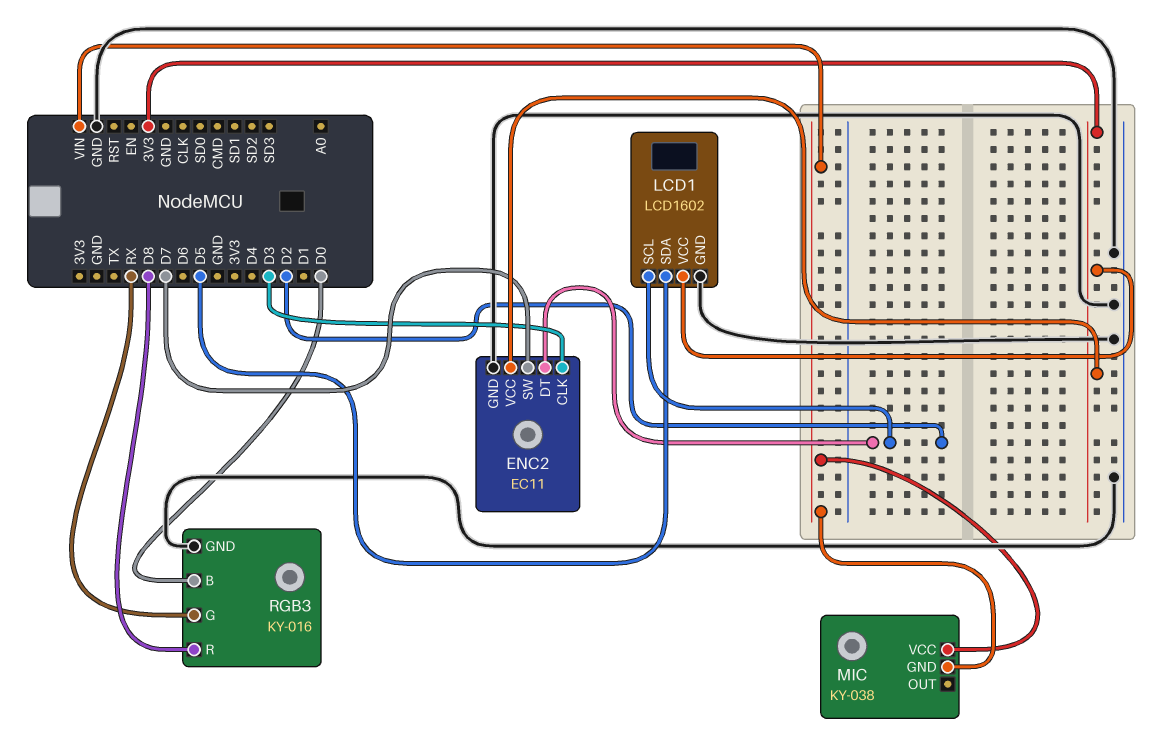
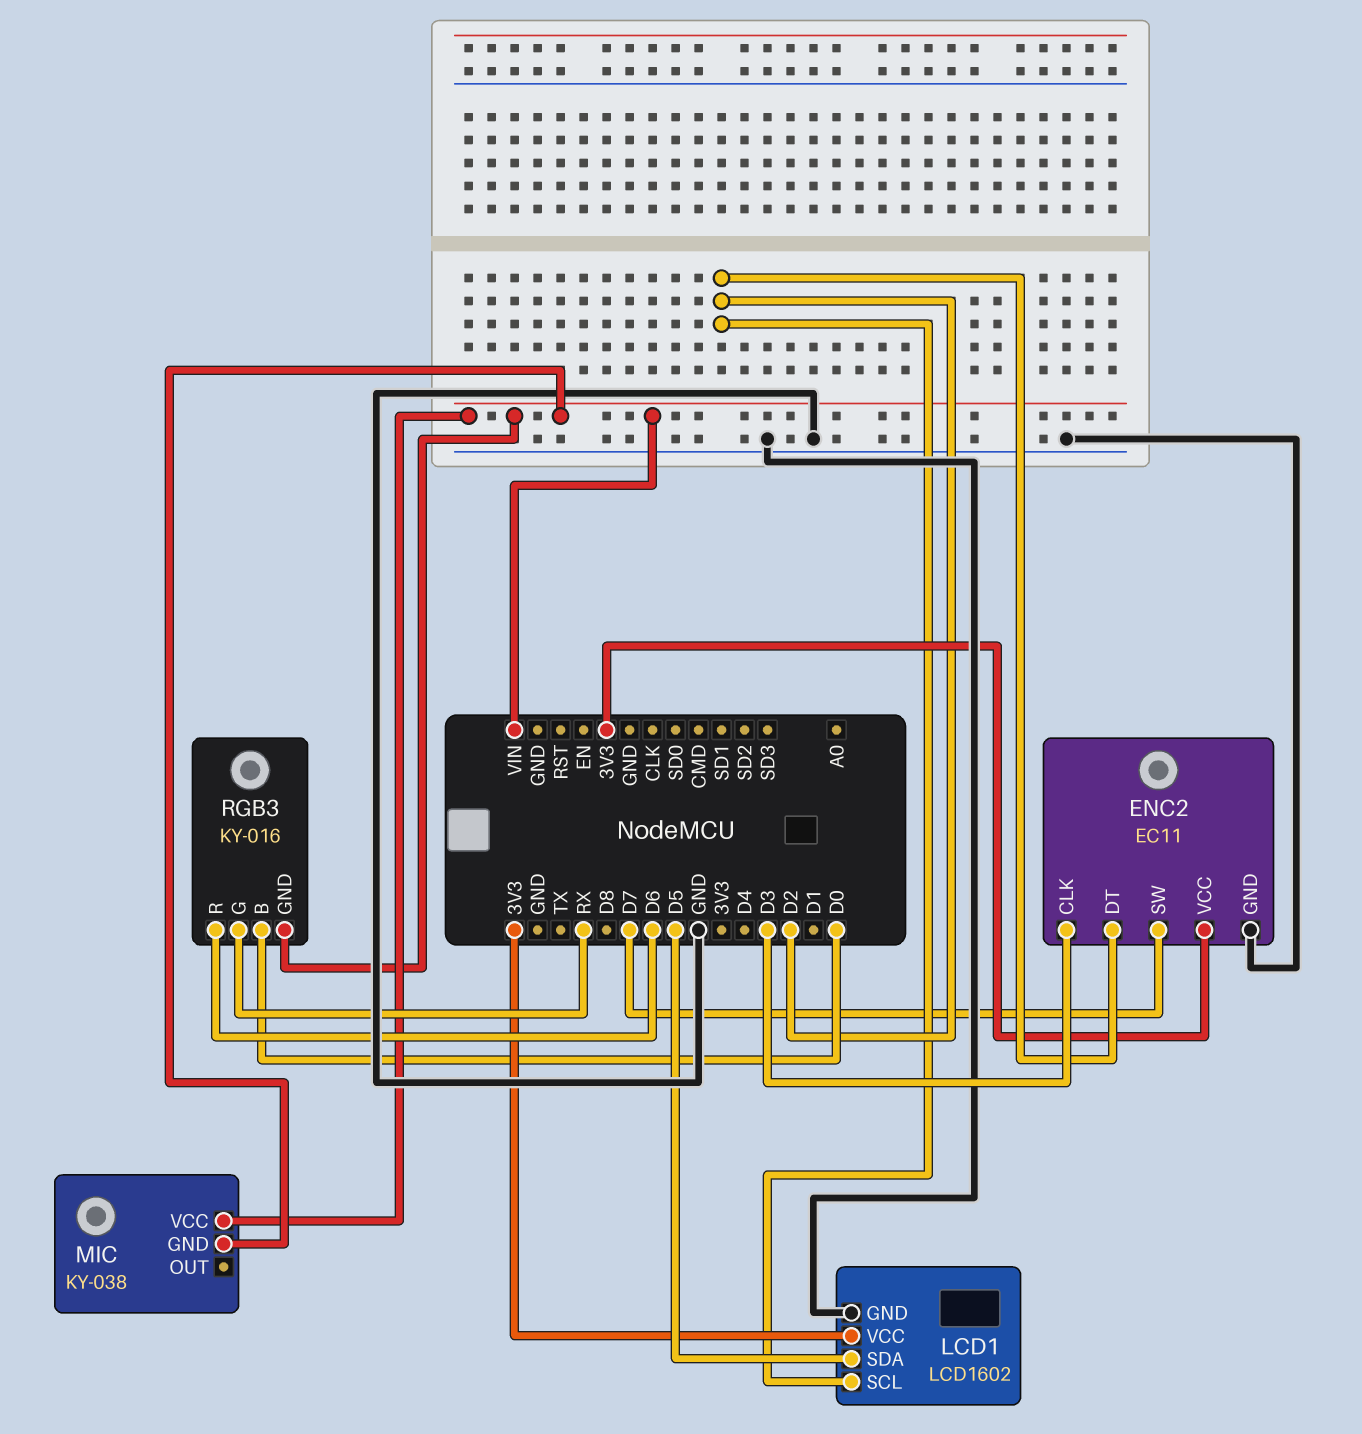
RGB3 pin GND: GND -> VIN
RGB3 pin R: D8 -> D6

